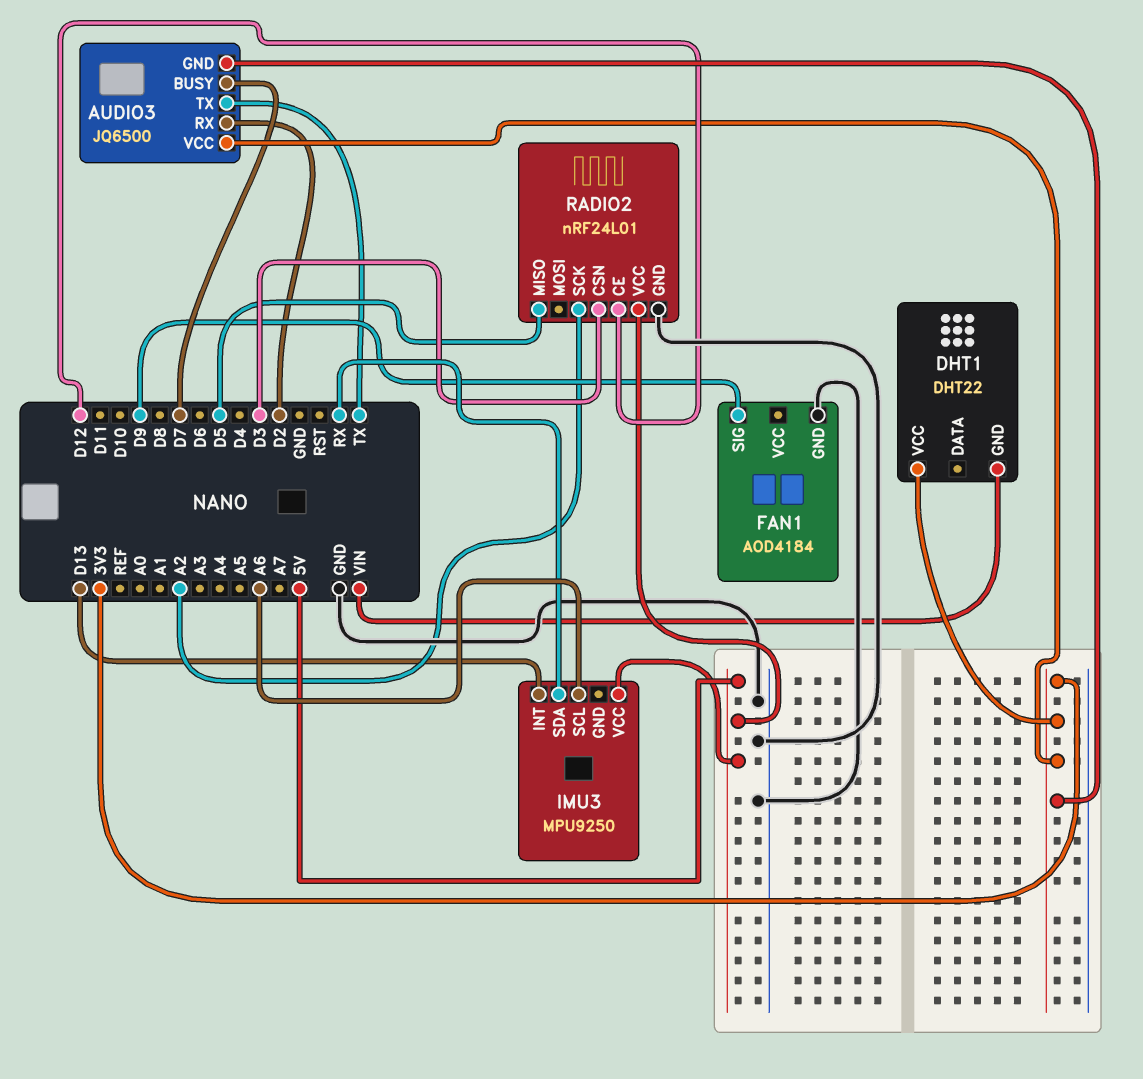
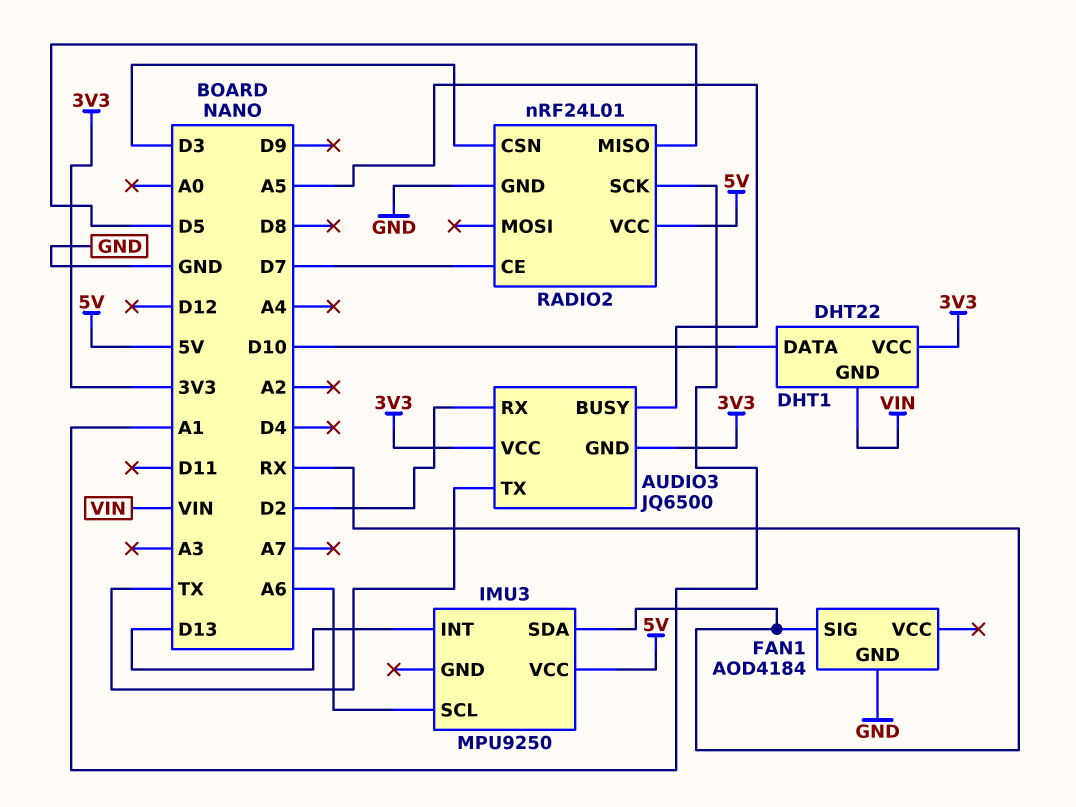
AUDIO3 pin BUSY: D7 -> A5
DHT1 pin DATA: none -> D10
FAN1 pin SIG: D9 -> RX
RADIO2 pin CE: D12 -> D7
RADIO2 pin SCK: A2 -> A1

